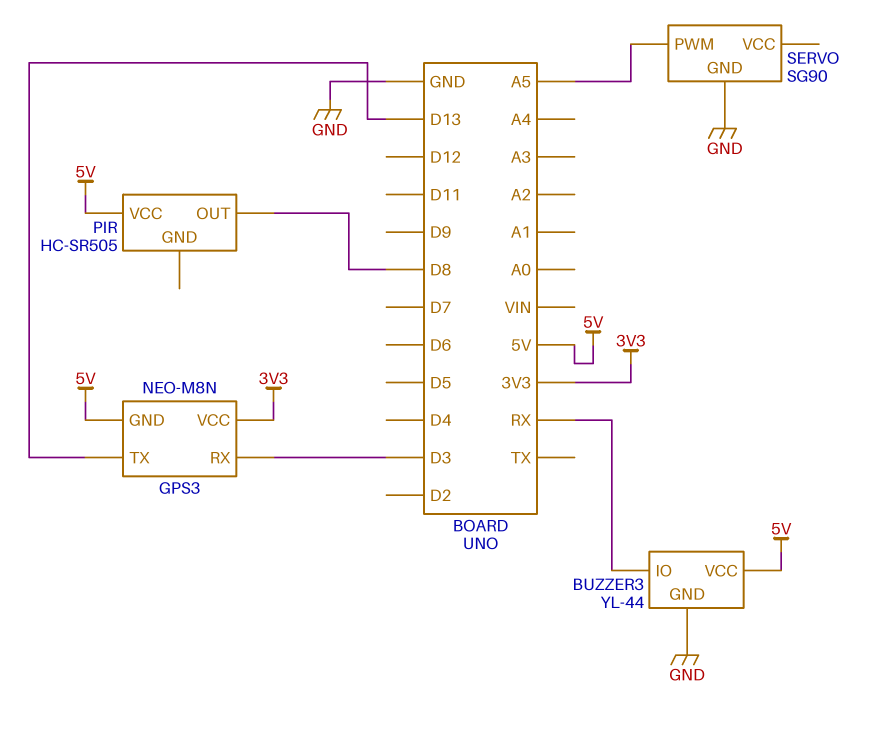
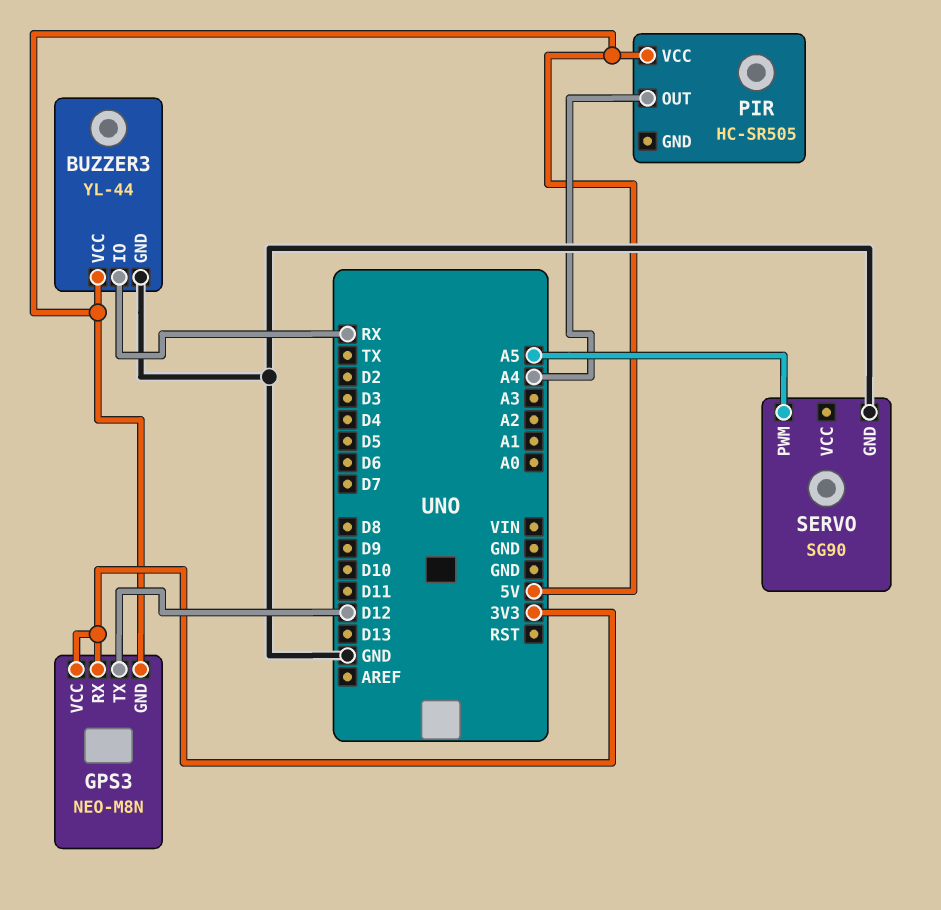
GPS3 pin RX: D3 -> 3V3
GPS3 pin TX: D13 -> D12
PIR pin OUT: D8 -> A4

